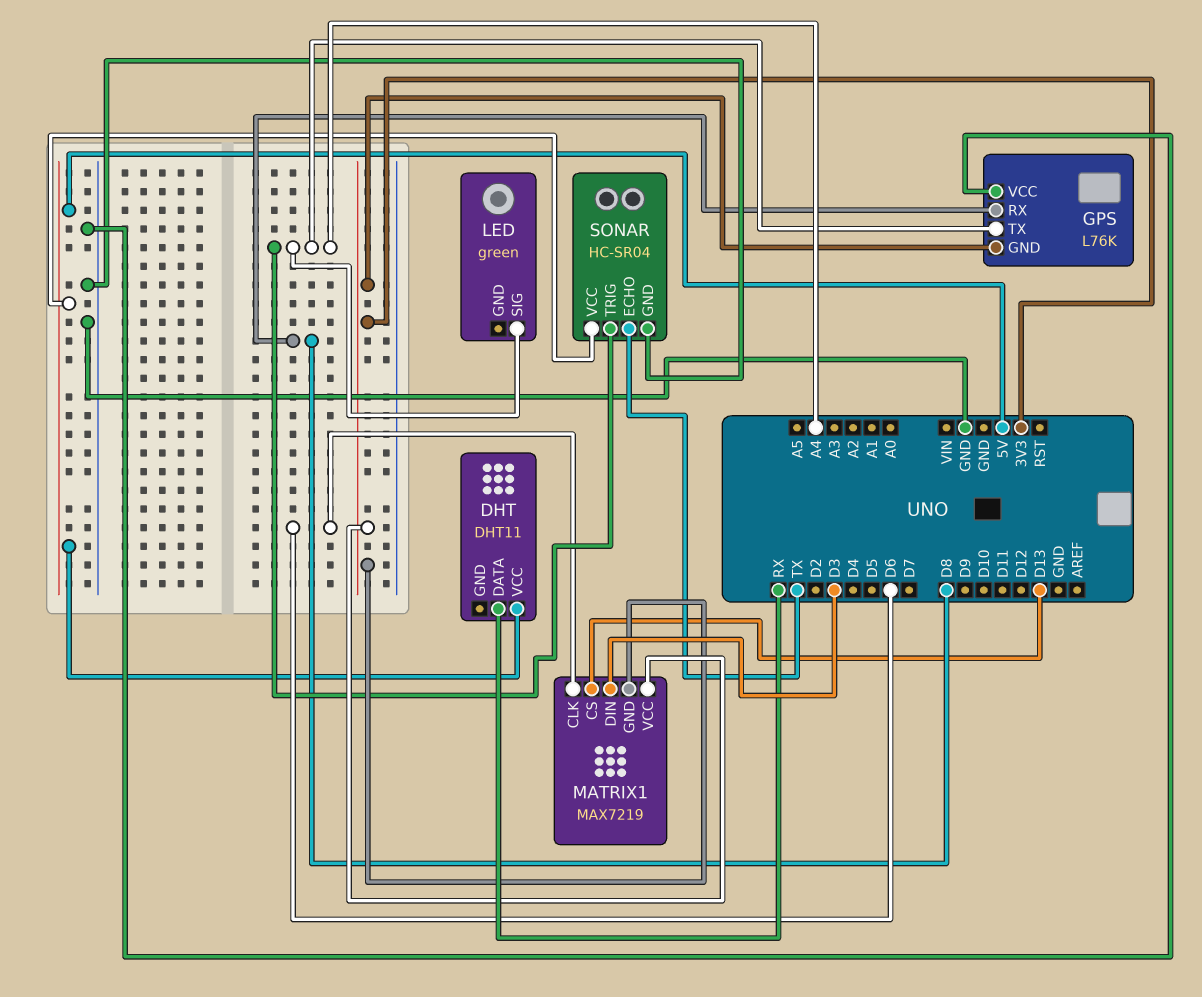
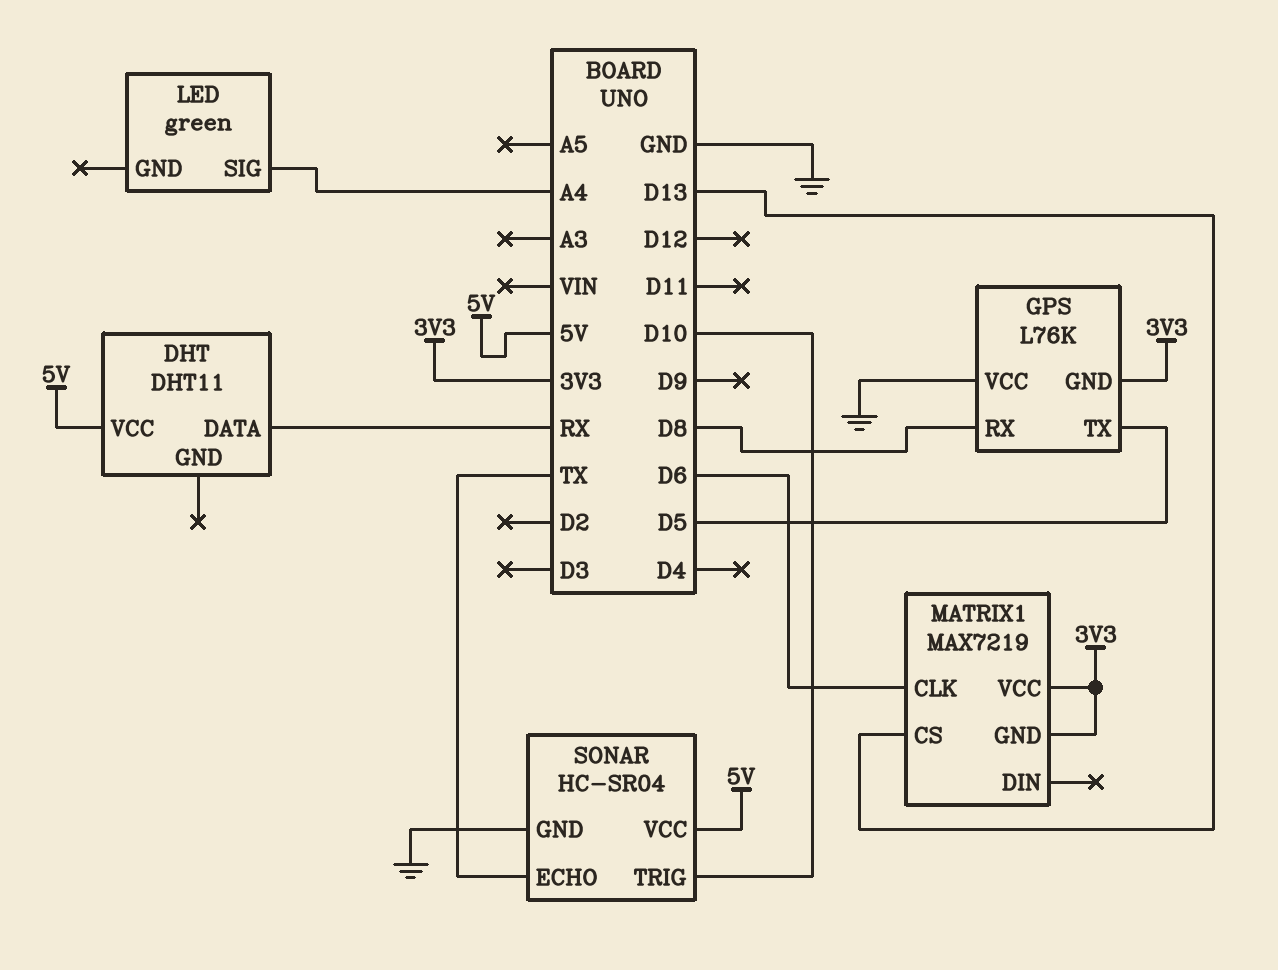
GPS pin TX: A4 -> D5
MATRIX1 pin DIN: D3 -> none
SONAR pin TRIG: A4 -> D10

